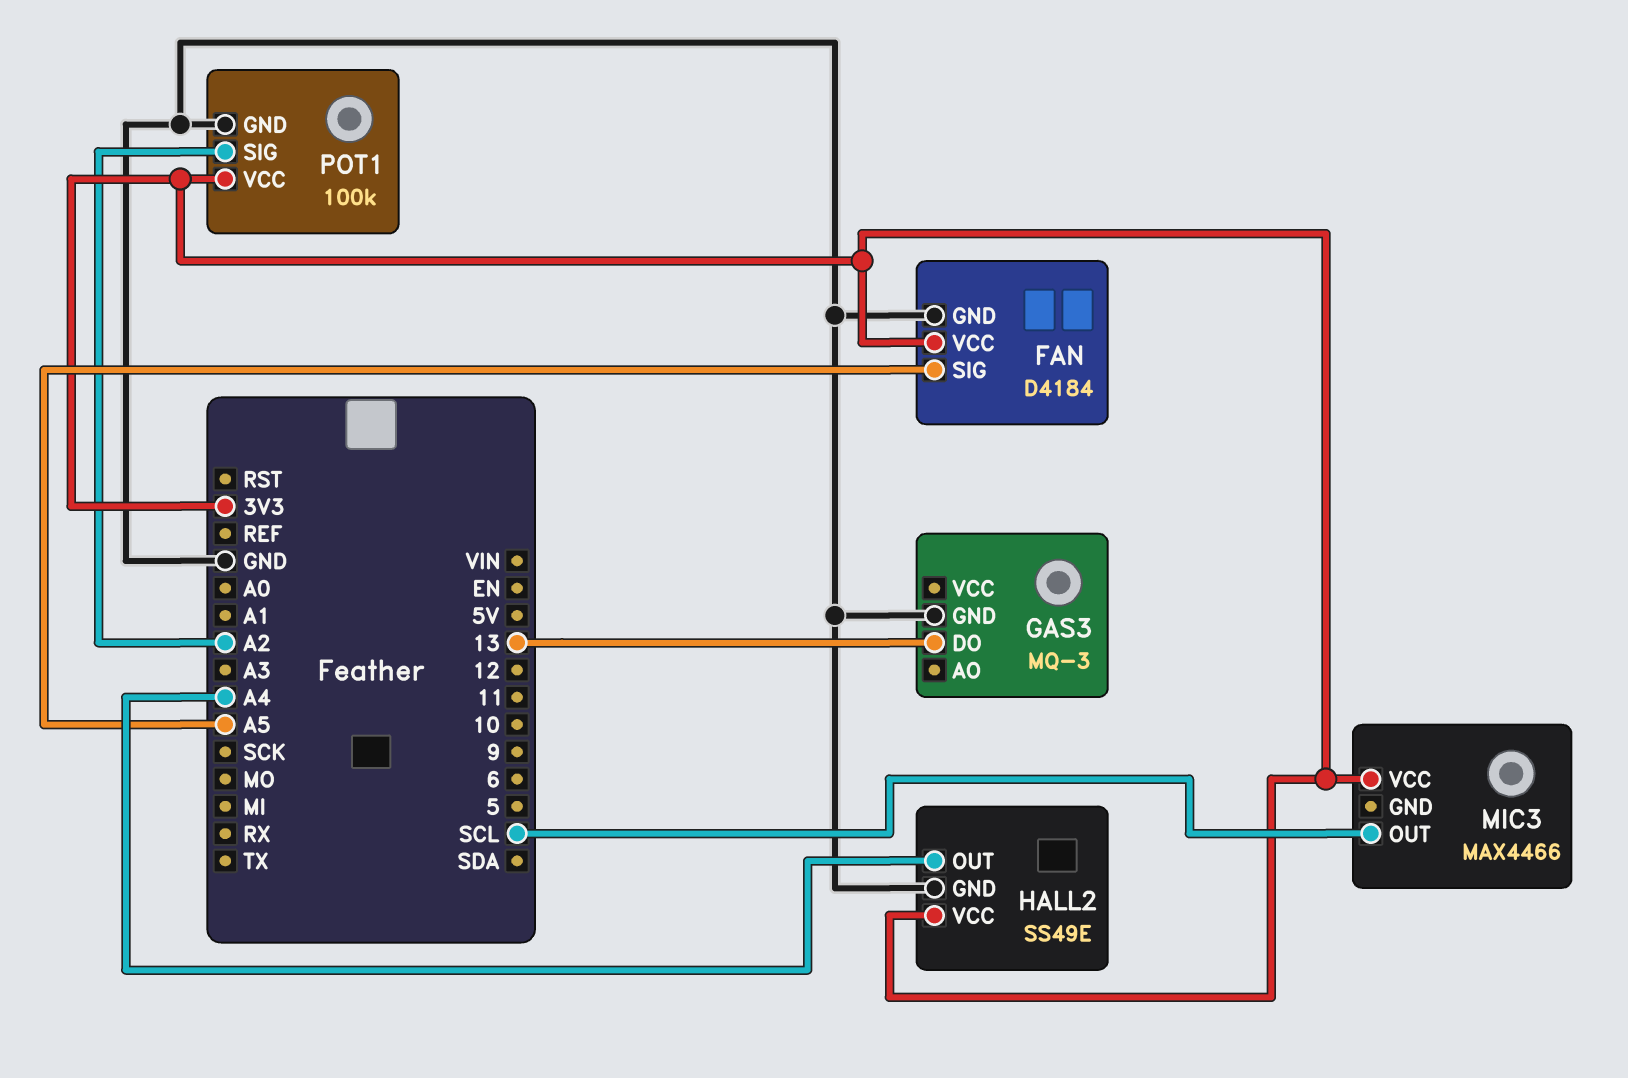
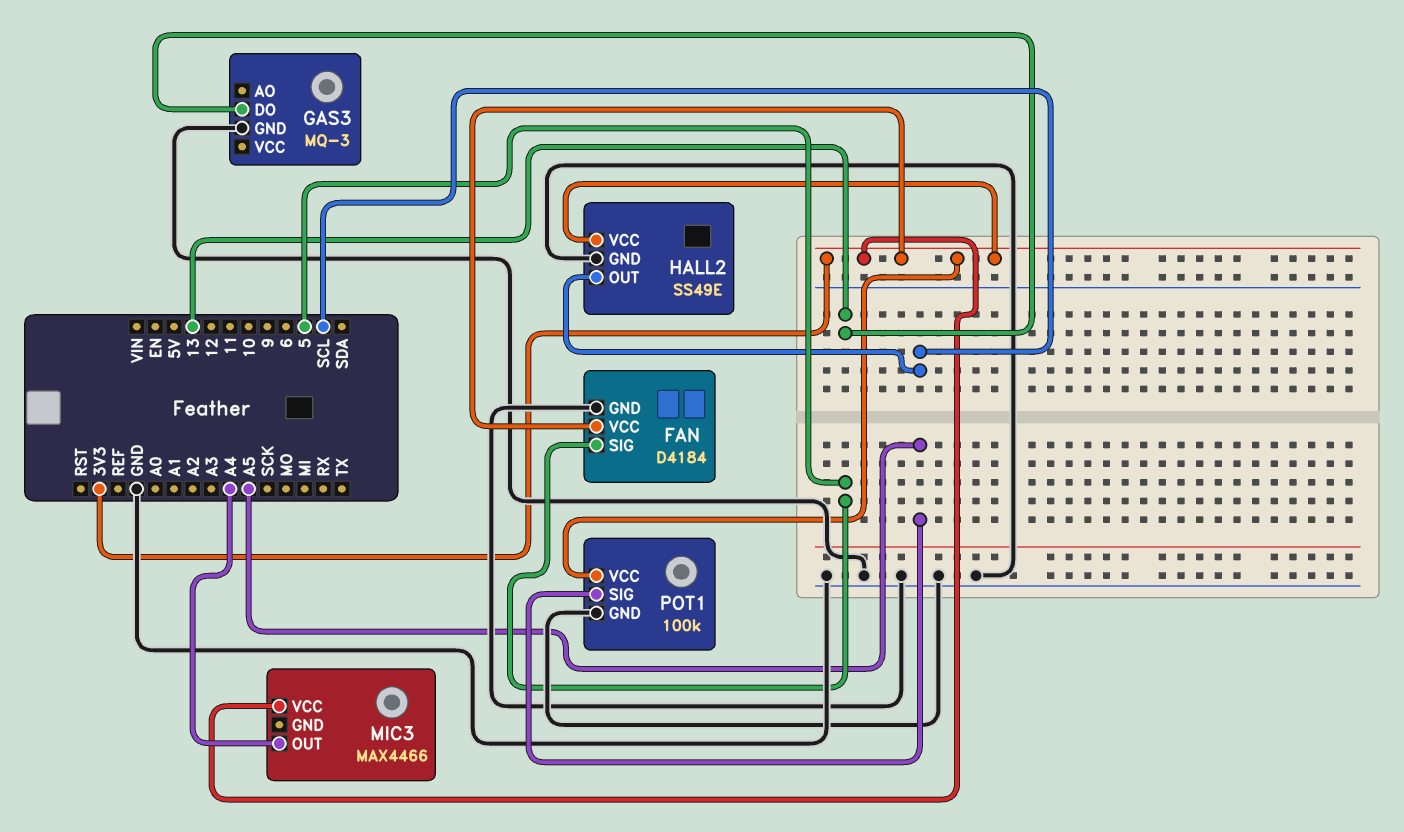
FAN pin SIG: A5 -> 5
HALL2 pin OUT: A4 -> SCL
MIC3 pin OUT: SCL -> A4
POT1 pin SIG: A2 -> A5

